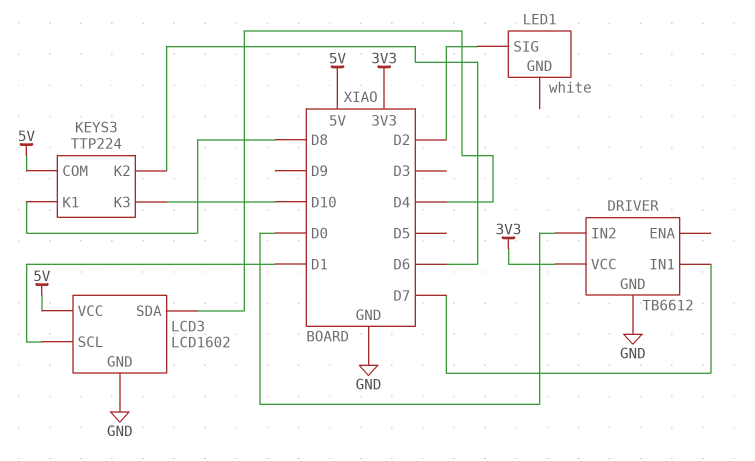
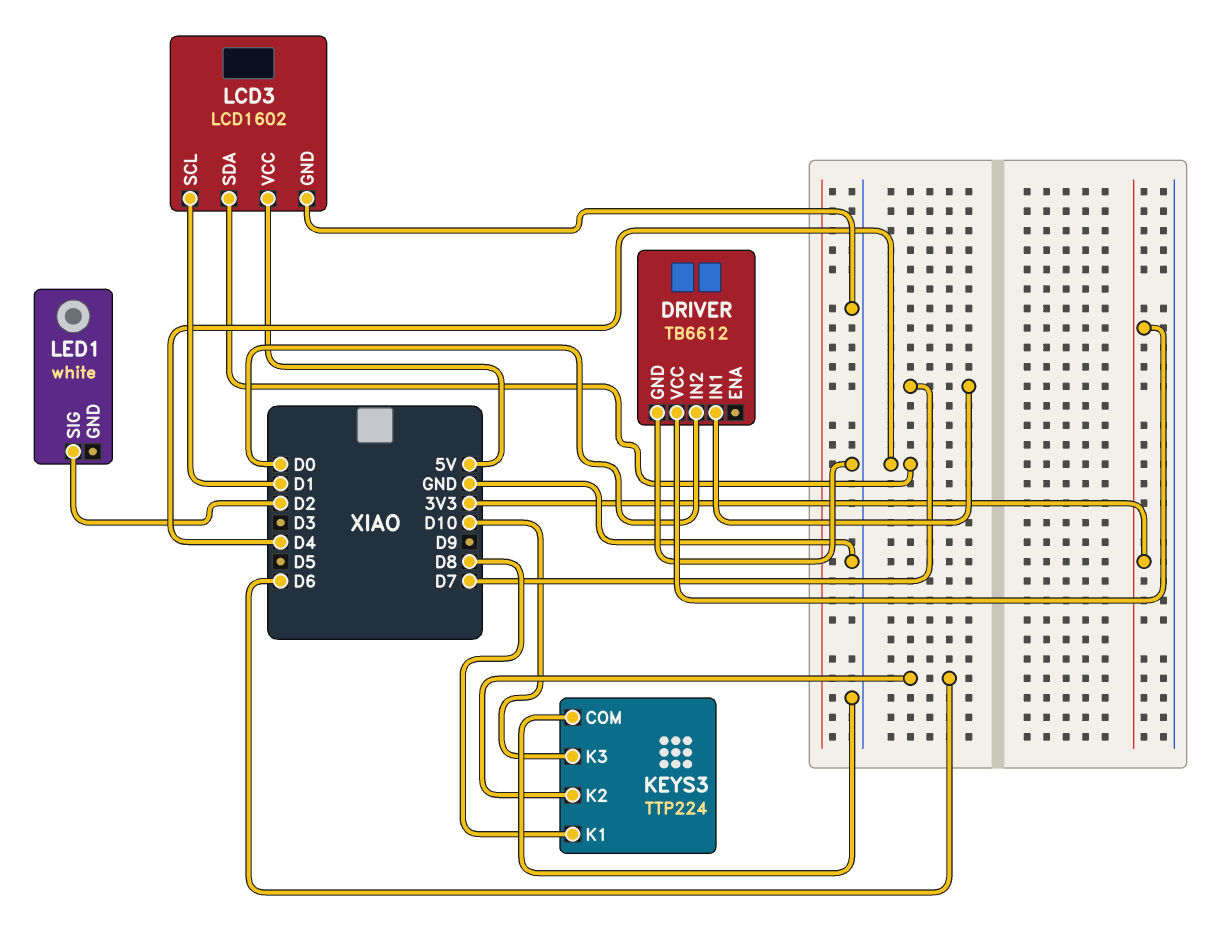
KEYS3 pin COM: 5V -> GND

